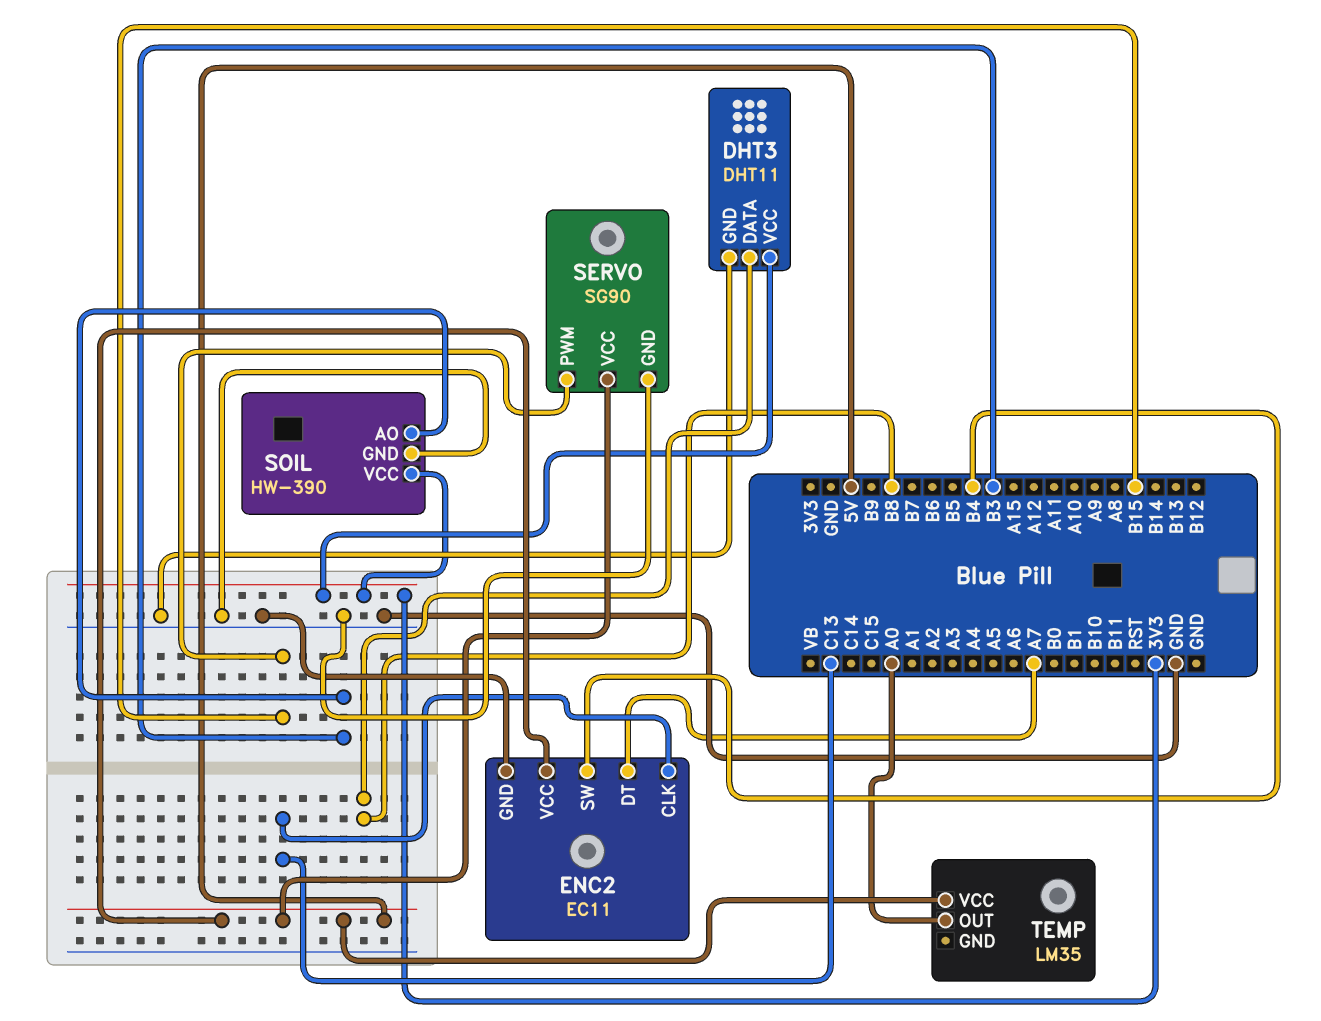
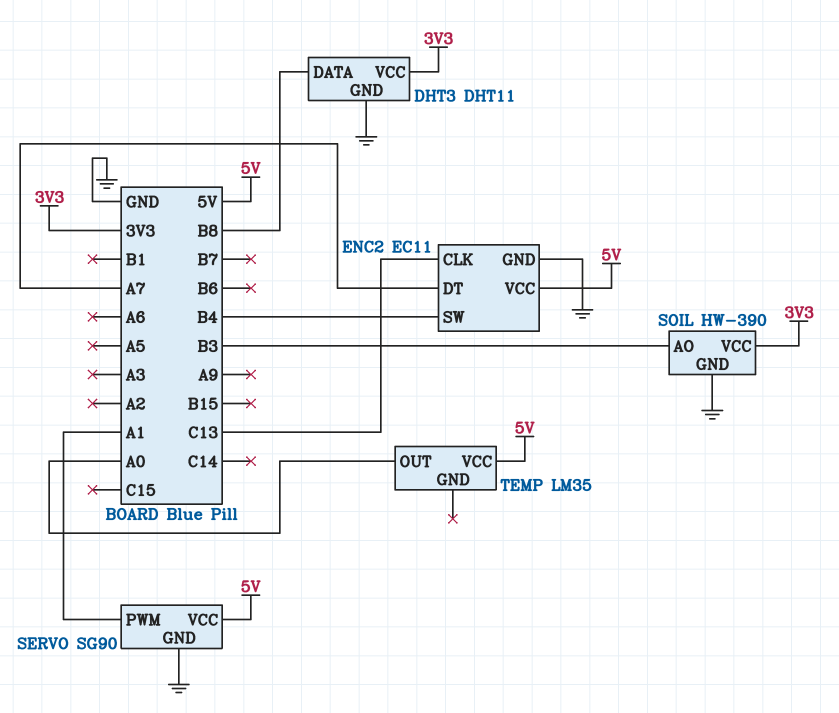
SERVO pin PWM: B15 -> A1

